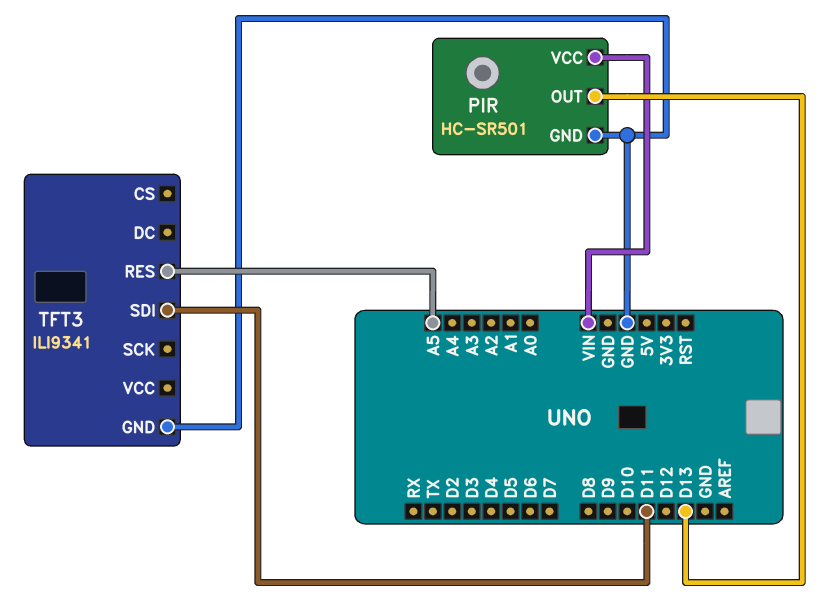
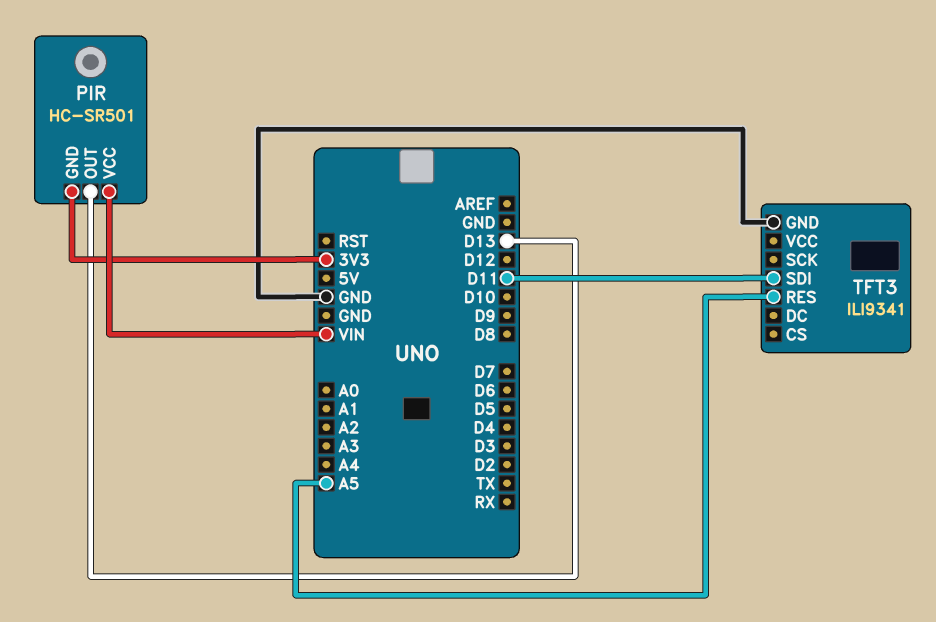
PIR pin GND: GND -> 3V3

